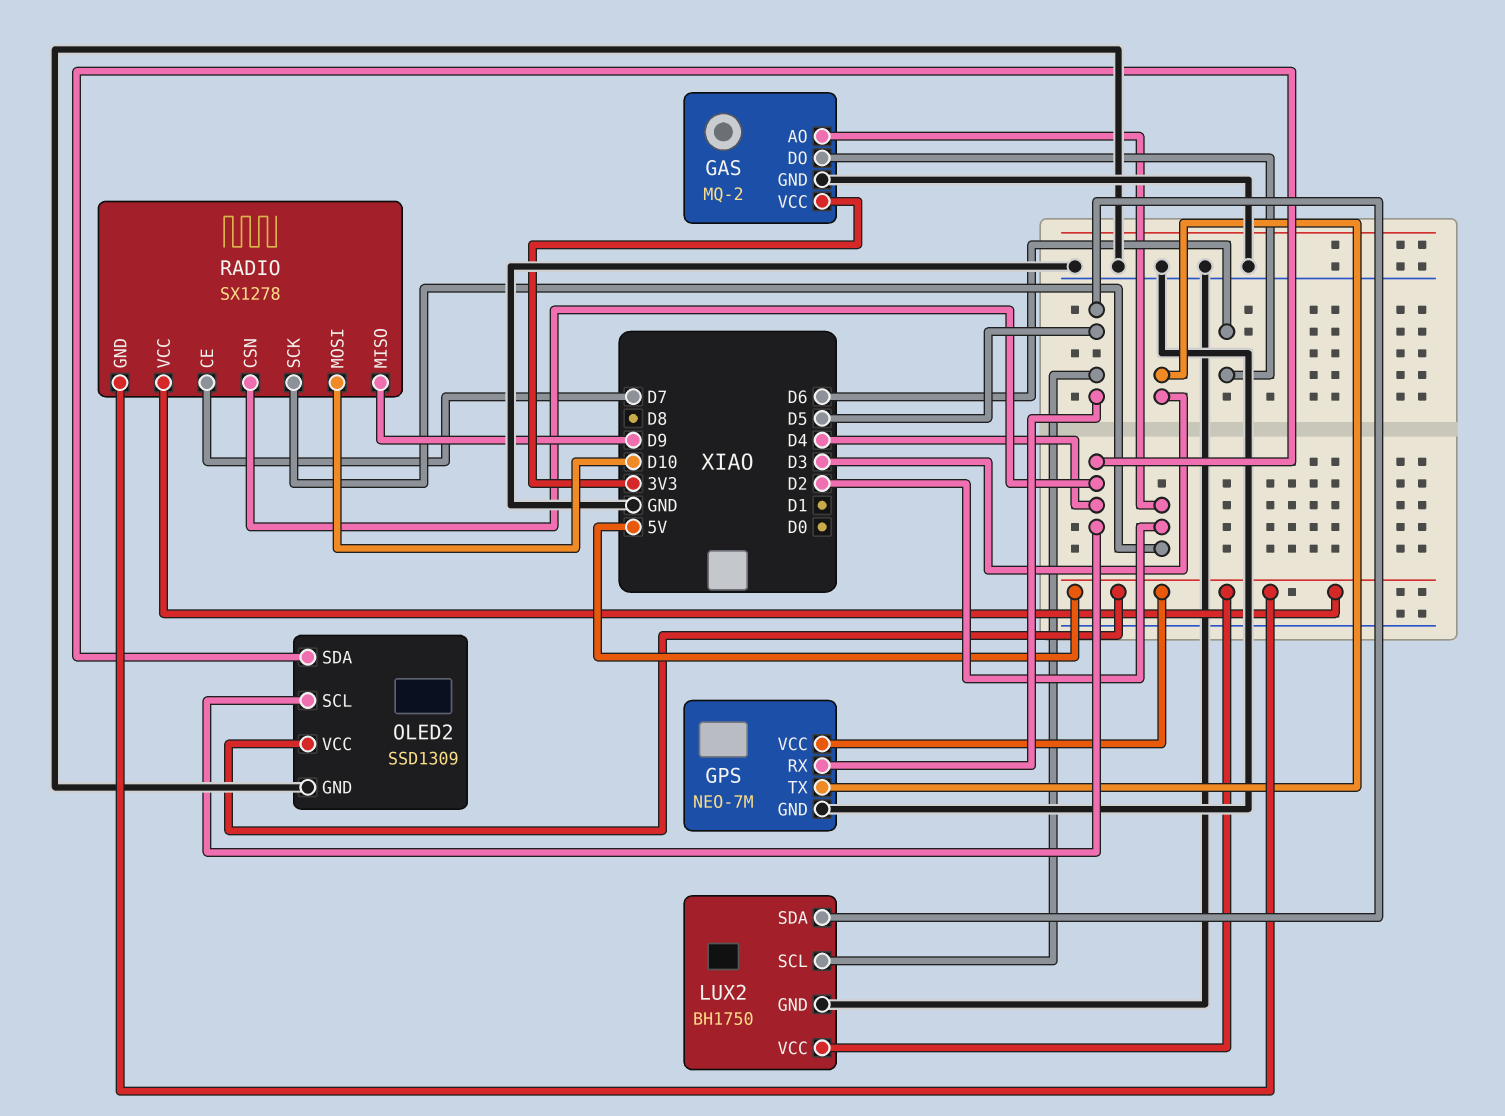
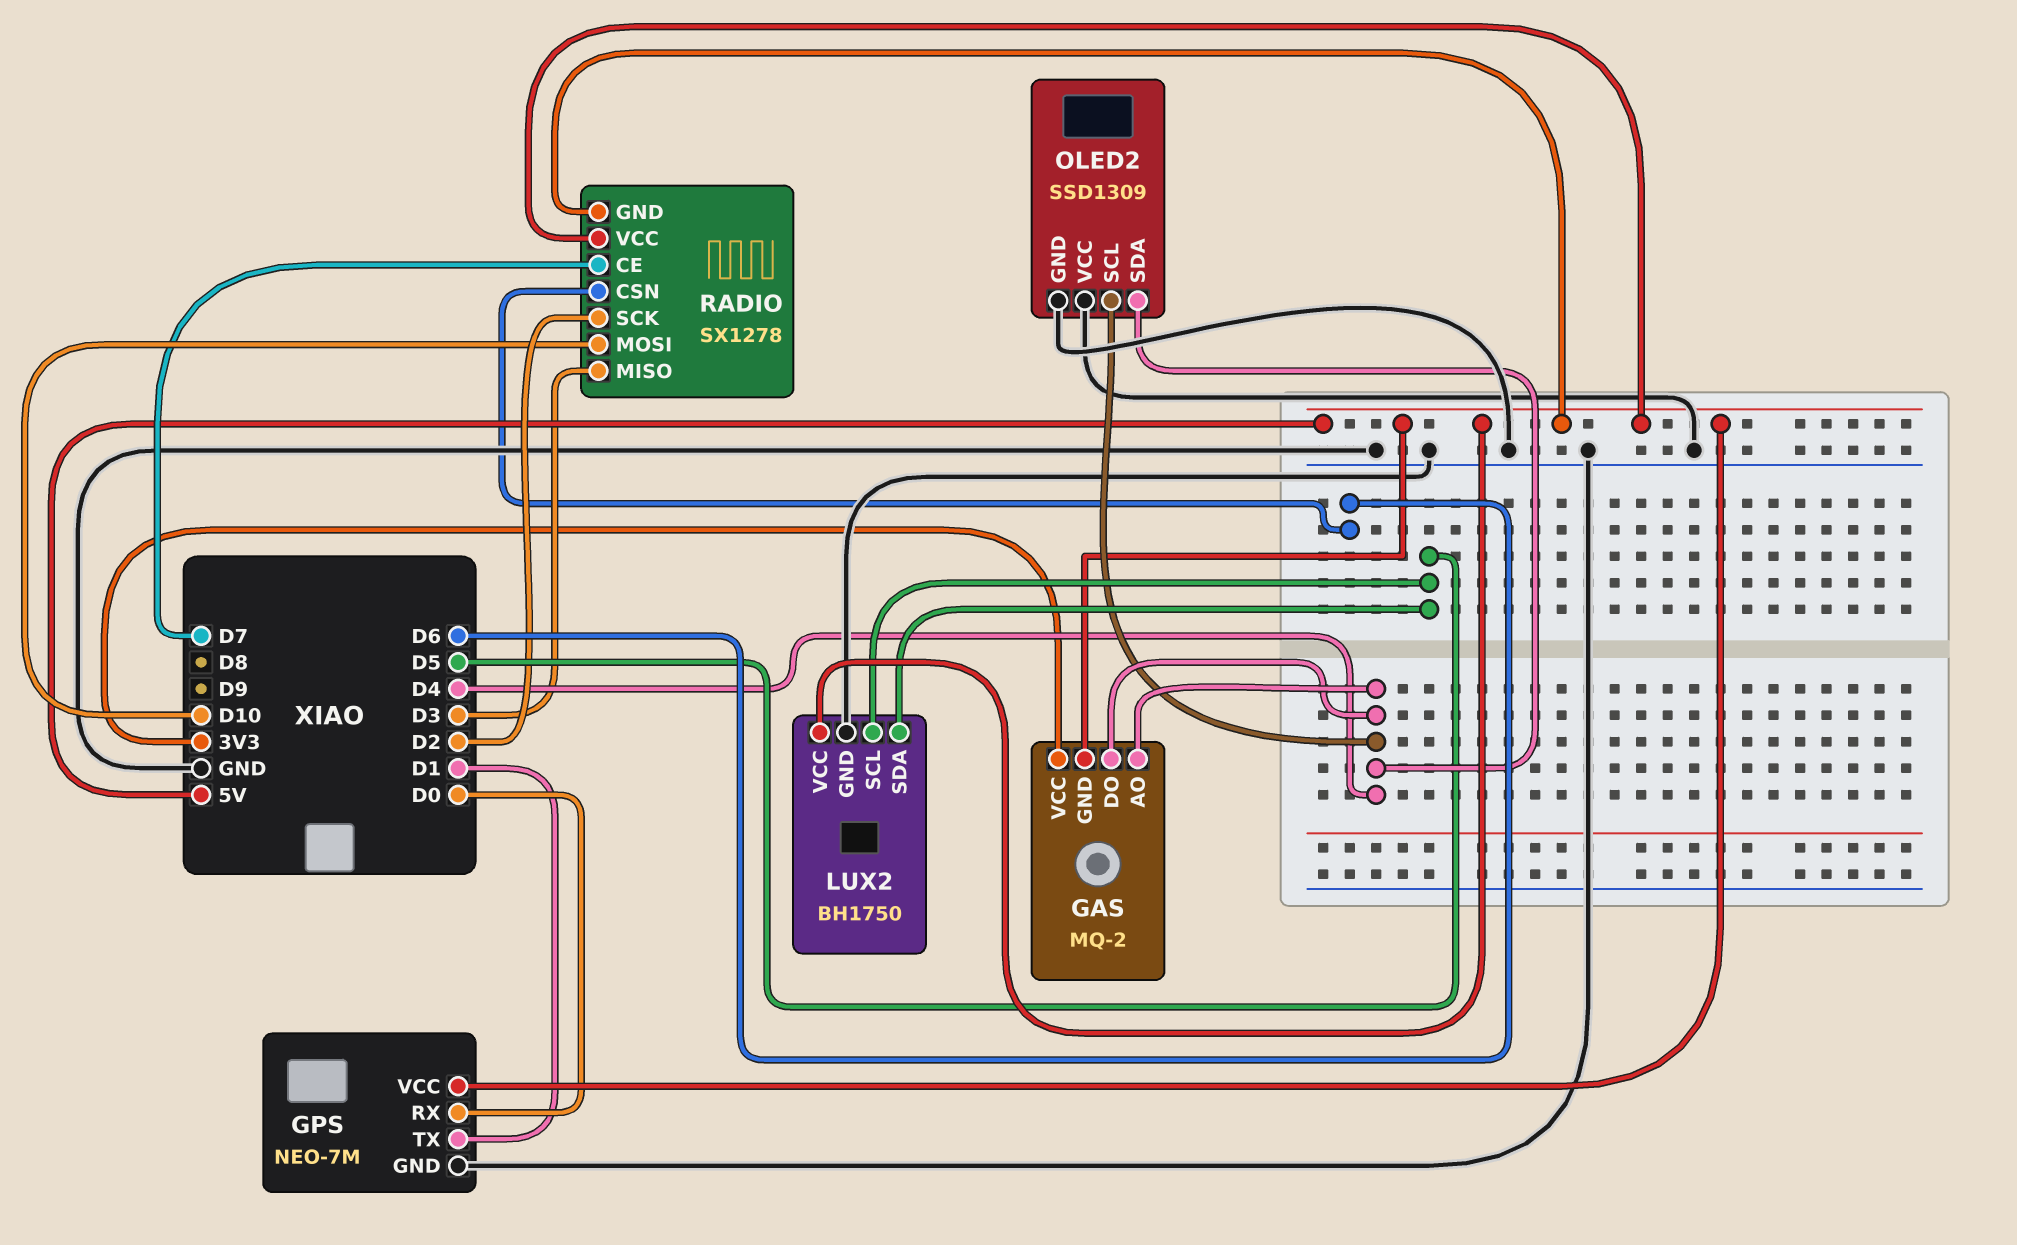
GAS pin AO: D2 -> D4
GAS pin DO: D6 -> D4
GAS pin GND: GND -> 5V
GPS pin RX: D5 -> D0
GPS pin TX: D3 -> D1
OLED2 pin VCC: 5V -> GND
RADIO pin CSN: D4 -> D6
RADIO pin MISO: D9 -> D3

